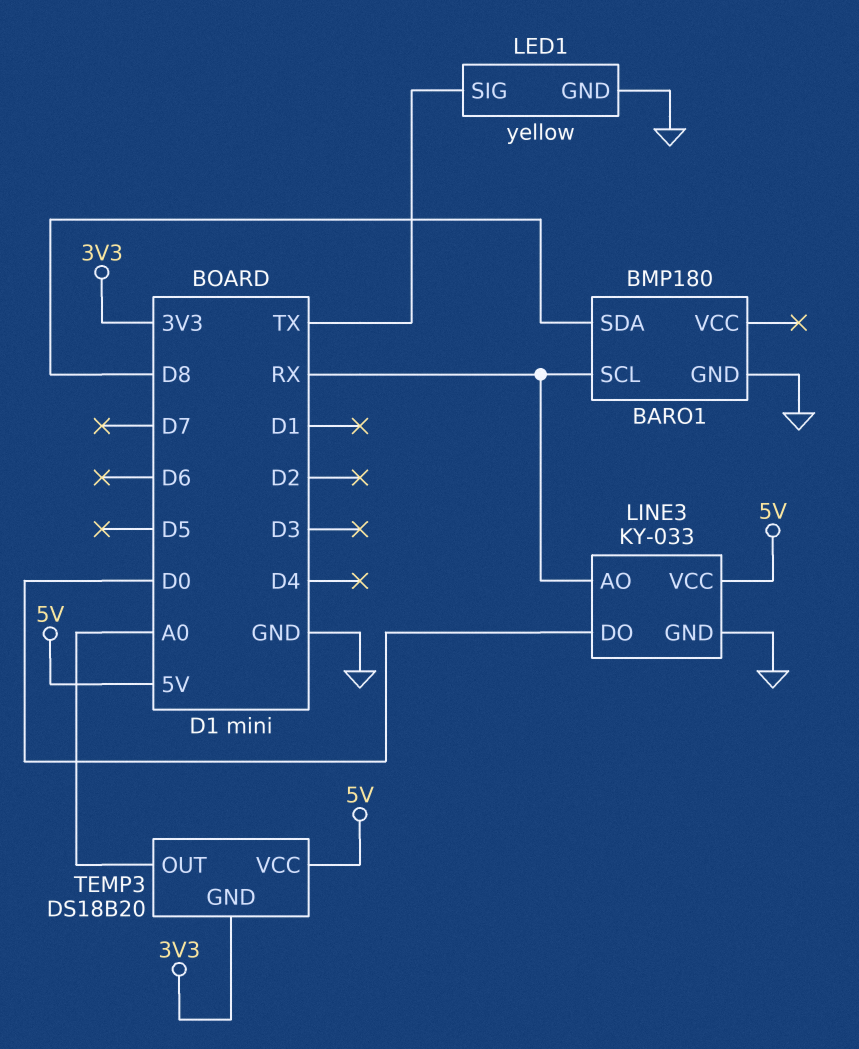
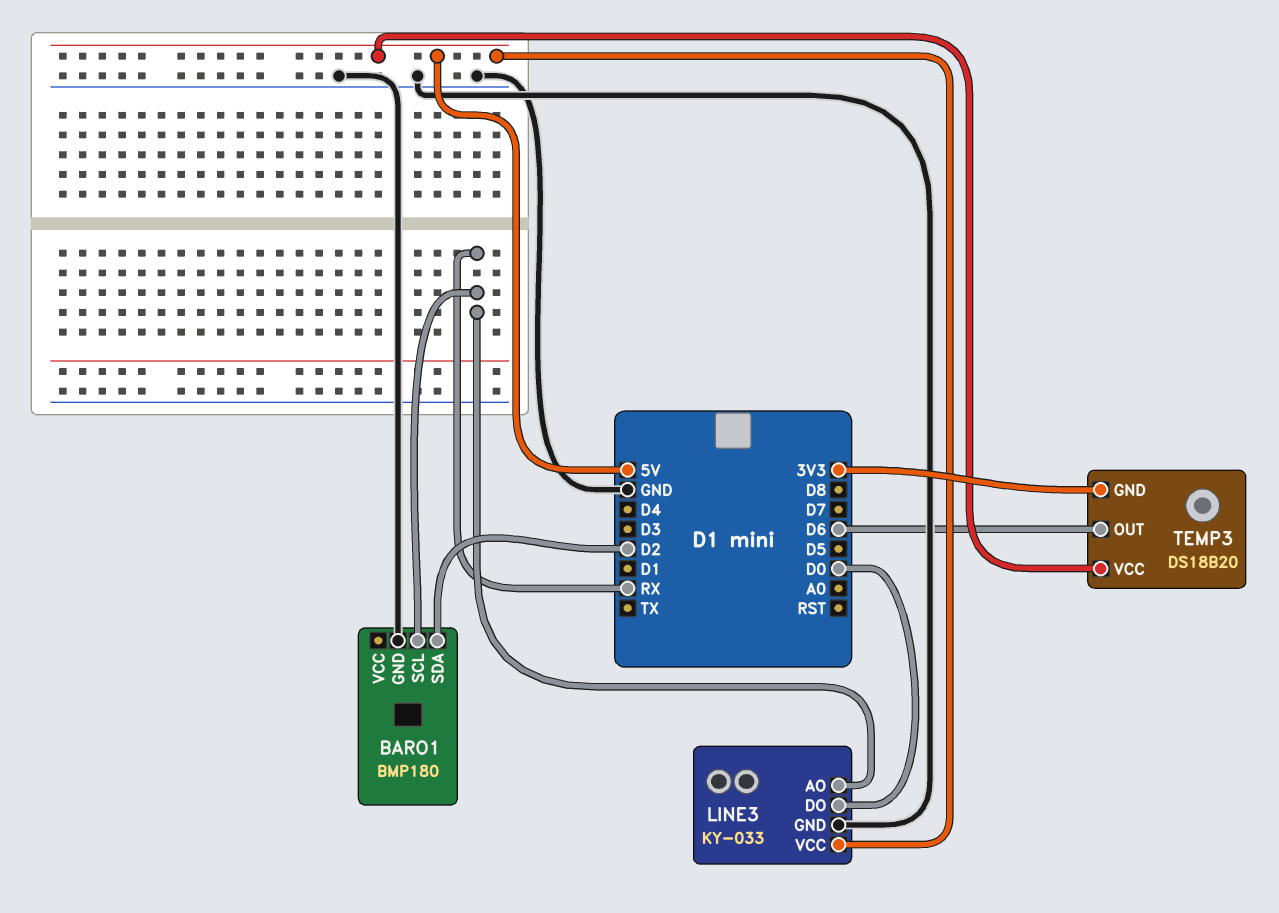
BARO1 pin SDA: D8 -> D2
LED1: yellow -> none
LED1 pin GND: GND -> none
LED1 pin SIG: TX -> none
TEMP3 pin OUT: A0 -> D6

